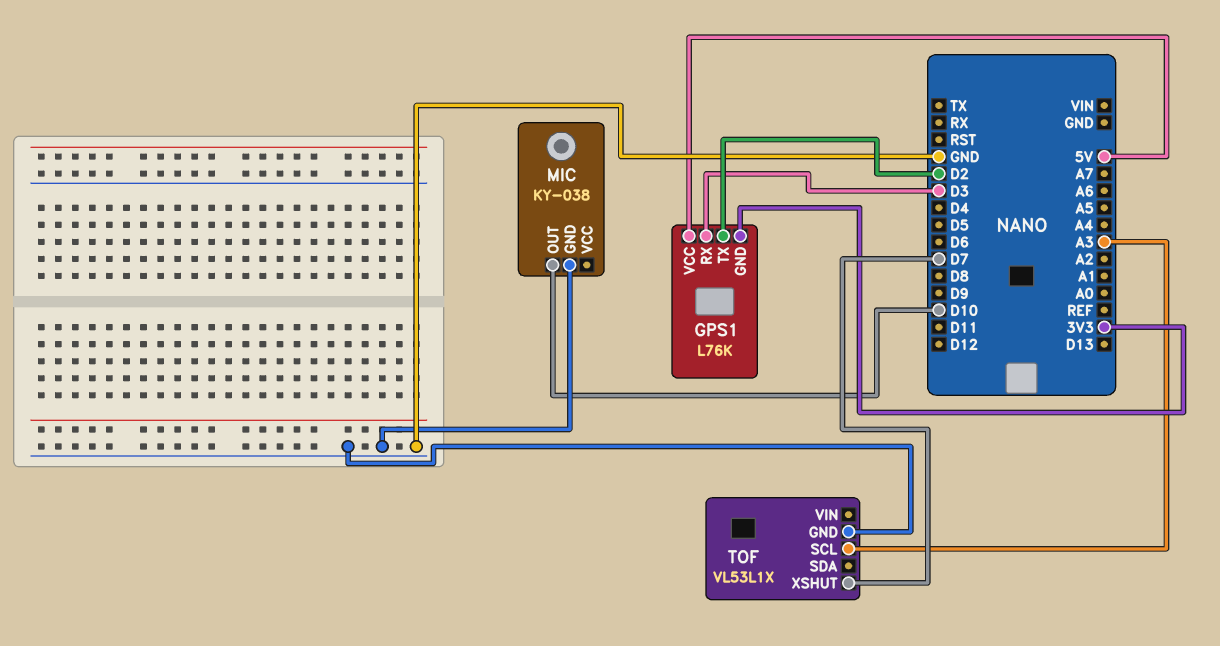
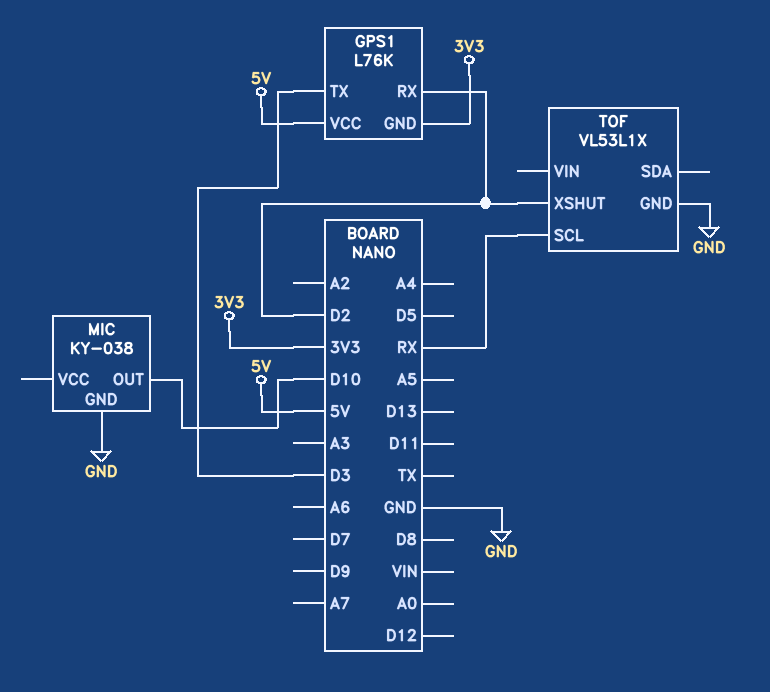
GPS1 pin RX: D3 -> D2
GPS1 pin TX: D2 -> D3
TOF pin SCL: A3 -> RX
TOF pin XSHUT: D7 -> D2

